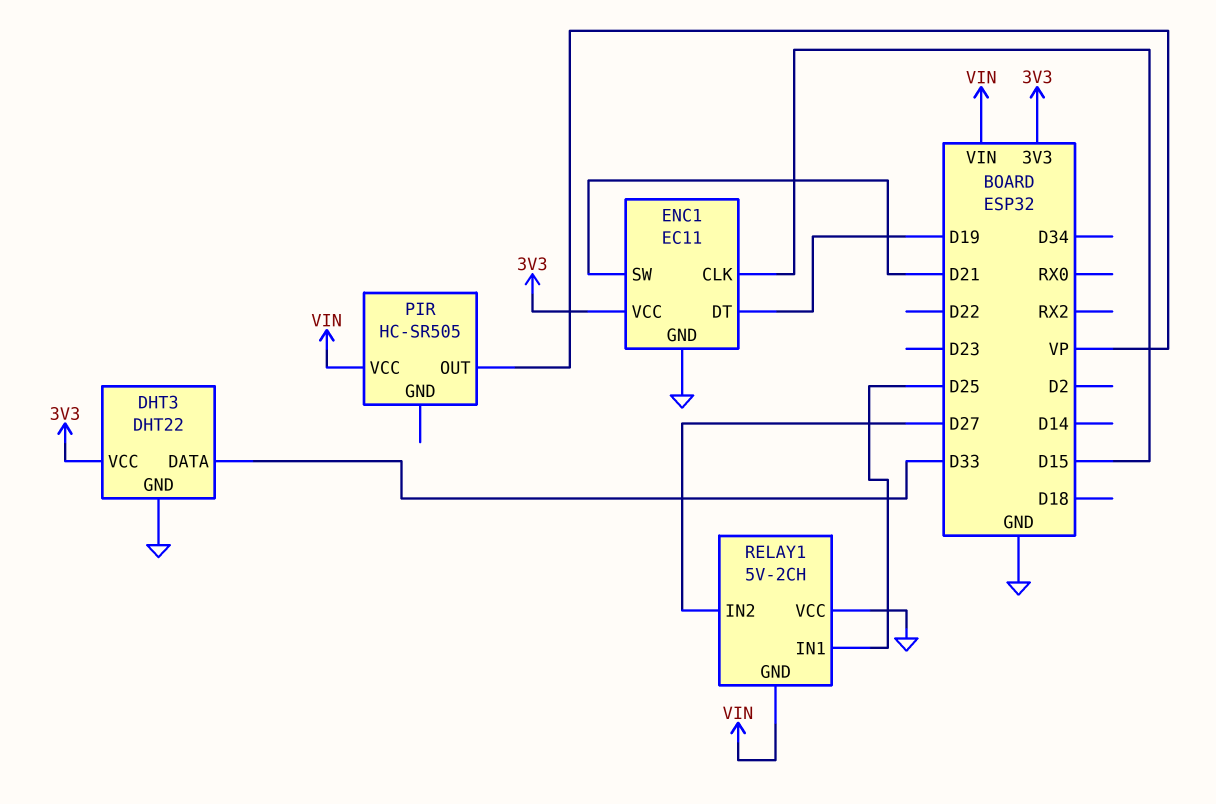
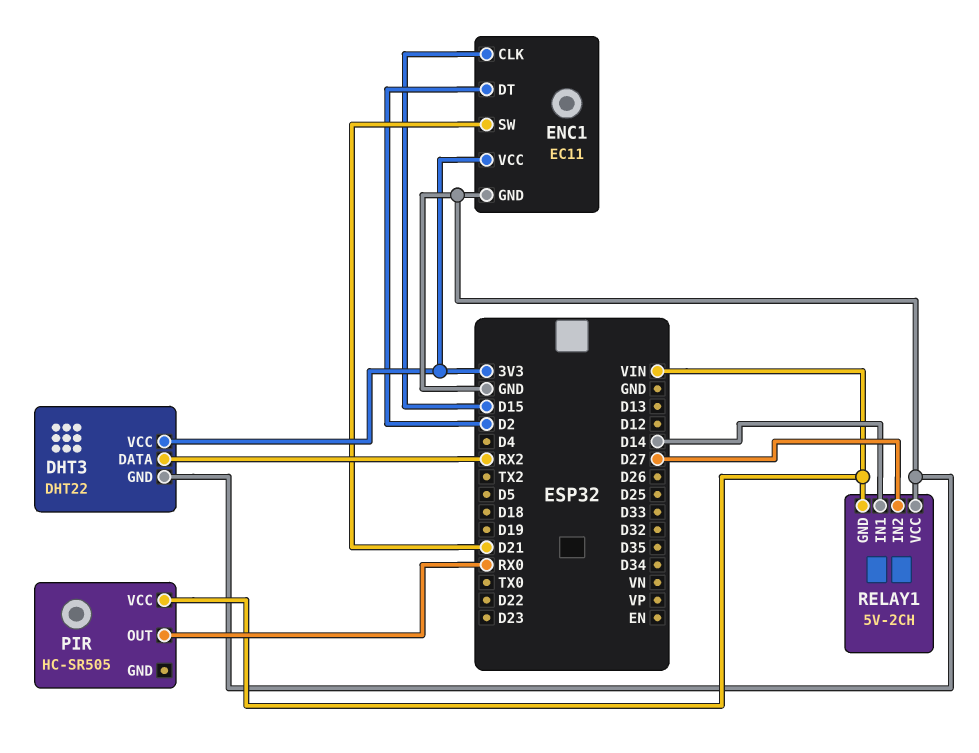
DHT3 pin DATA: D33 -> RX2
ENC1 pin DT: D19 -> D2
PIR pin OUT: VP -> RX0
RELAY1 pin IN1: D25 -> D14

